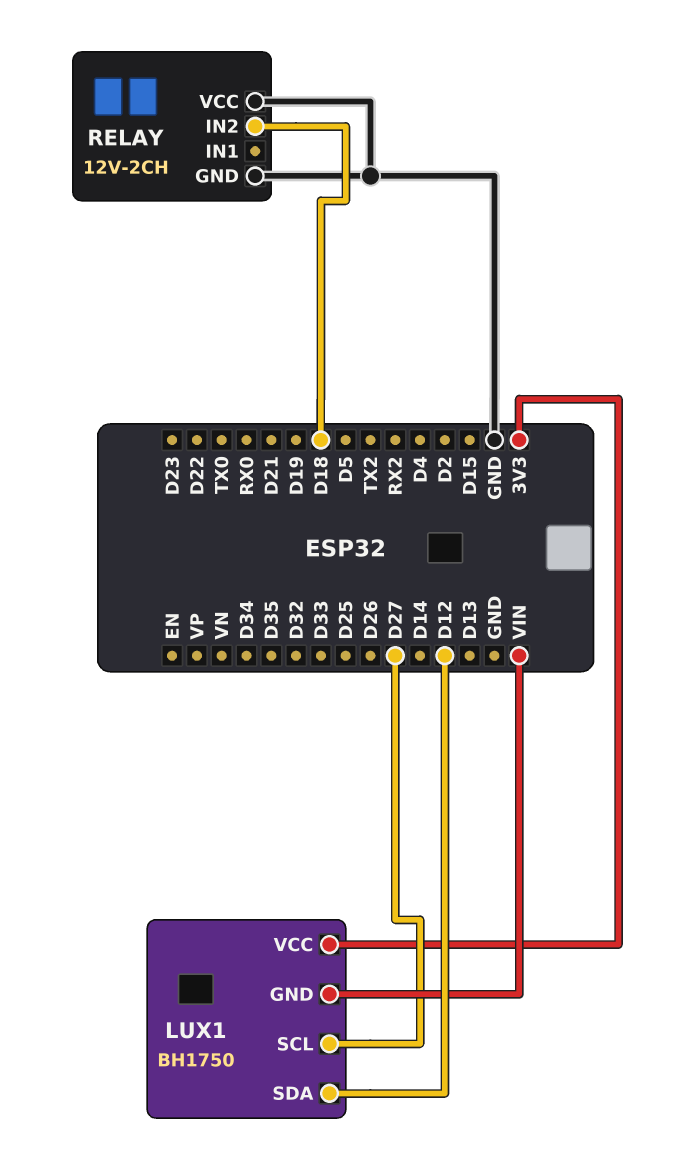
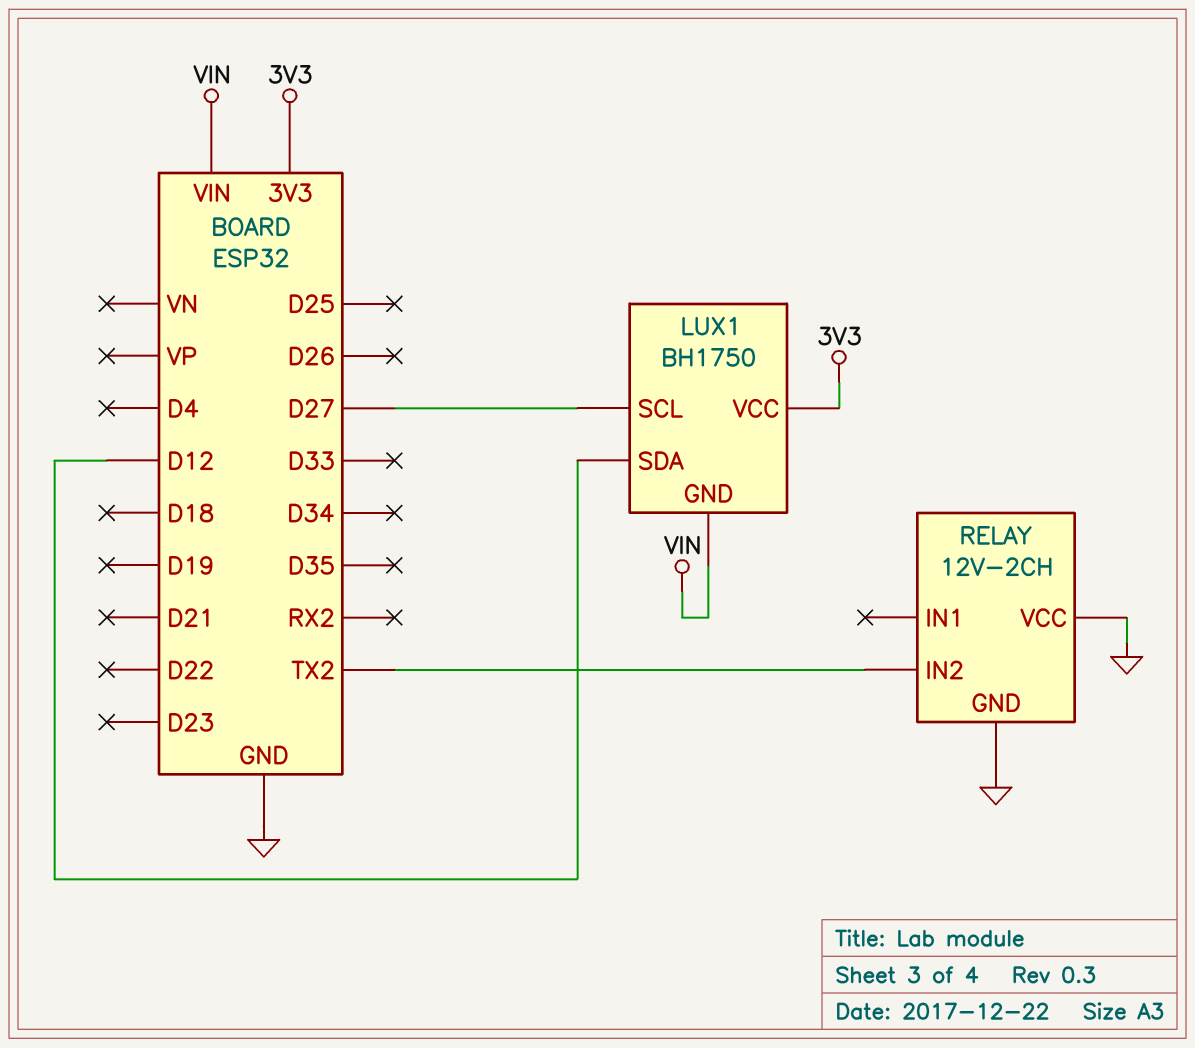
RELAY pin IN2: D18 -> TX2

